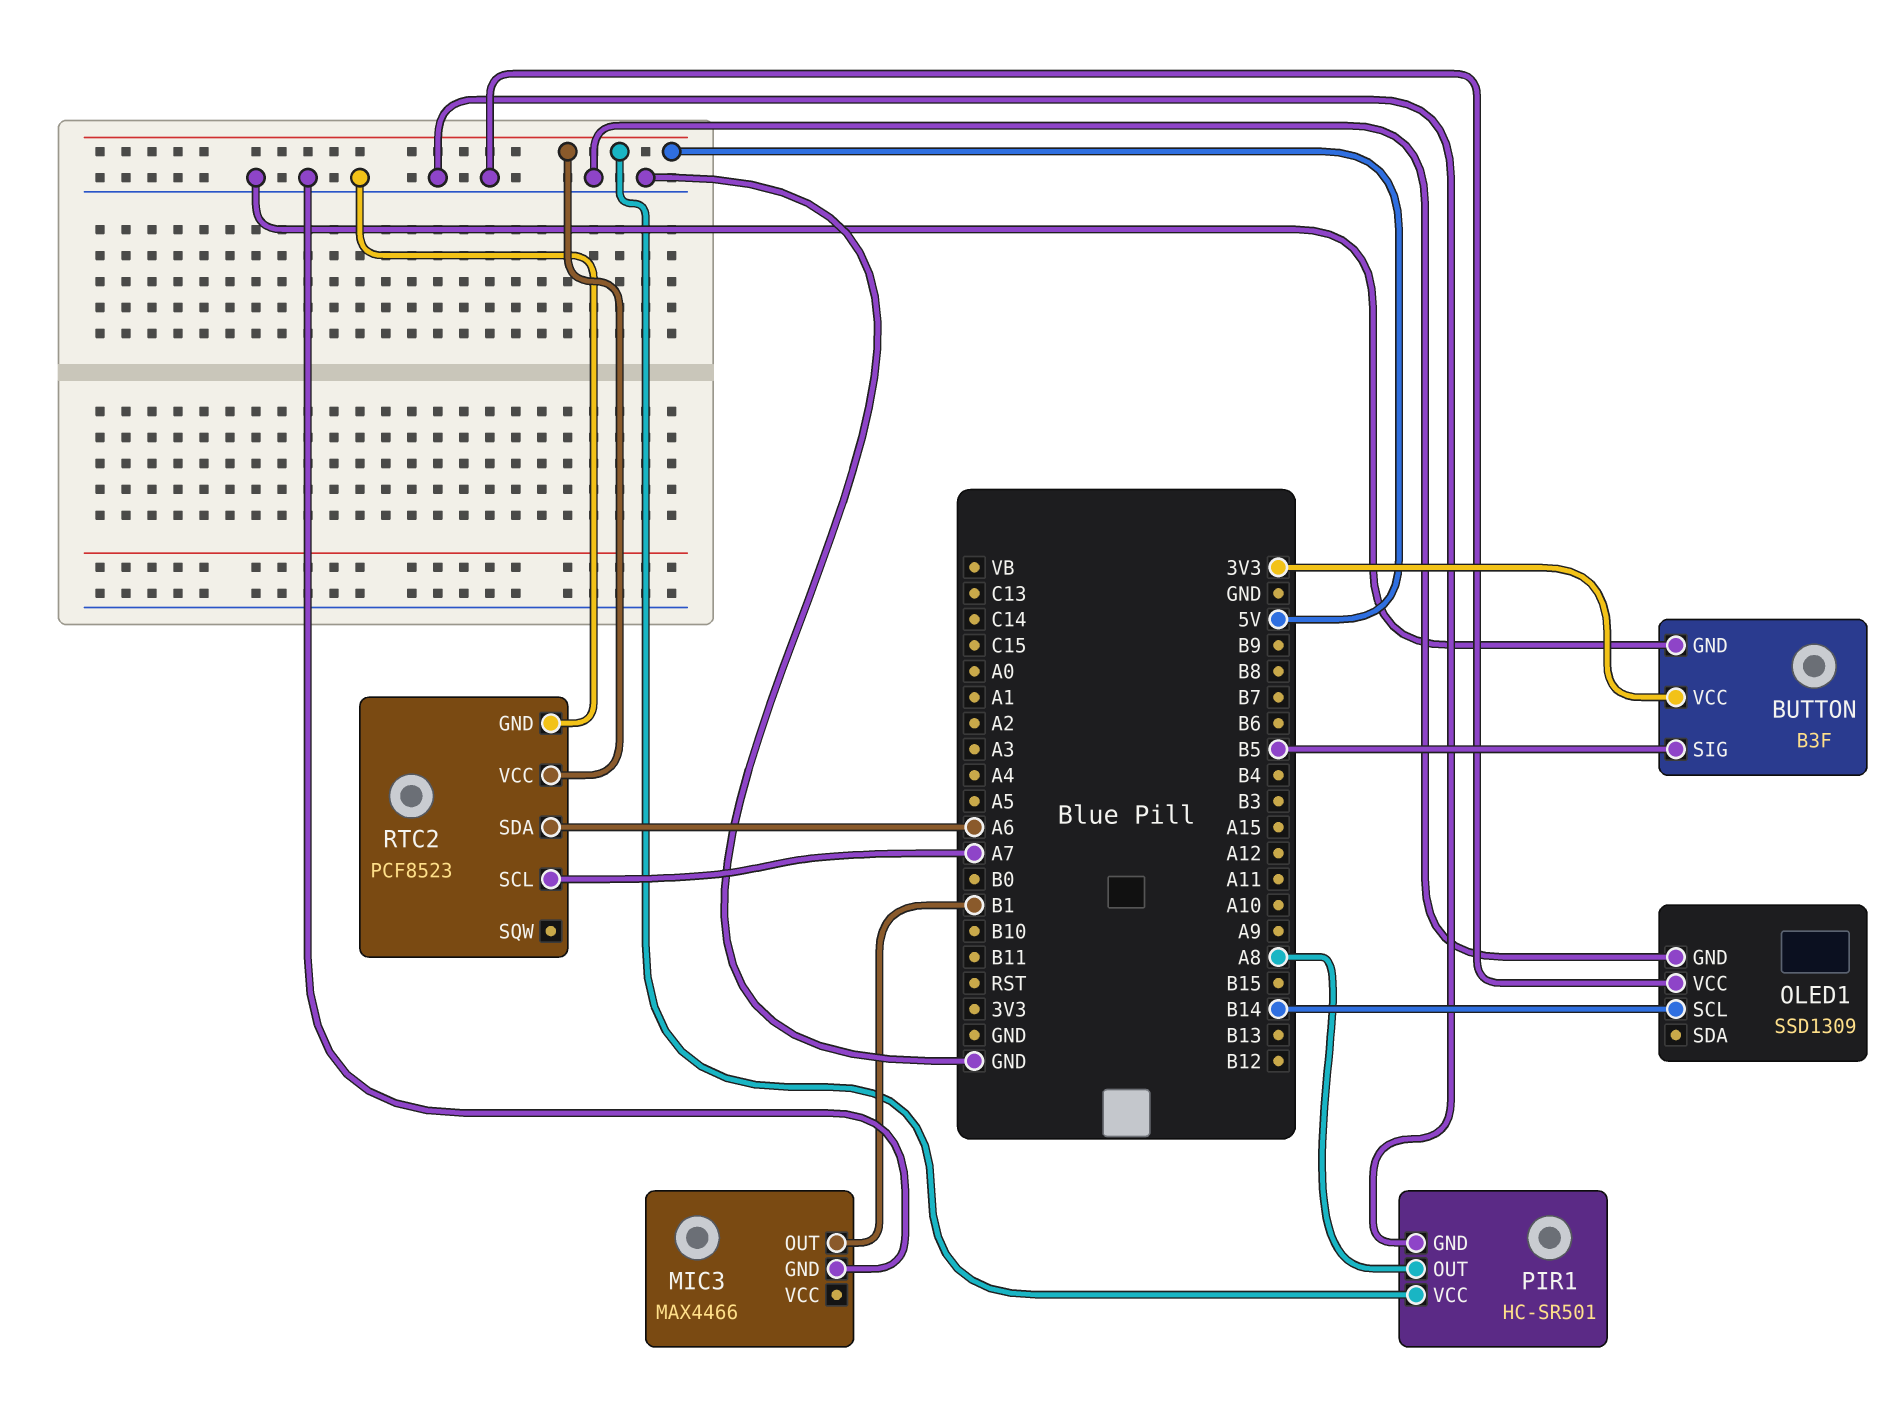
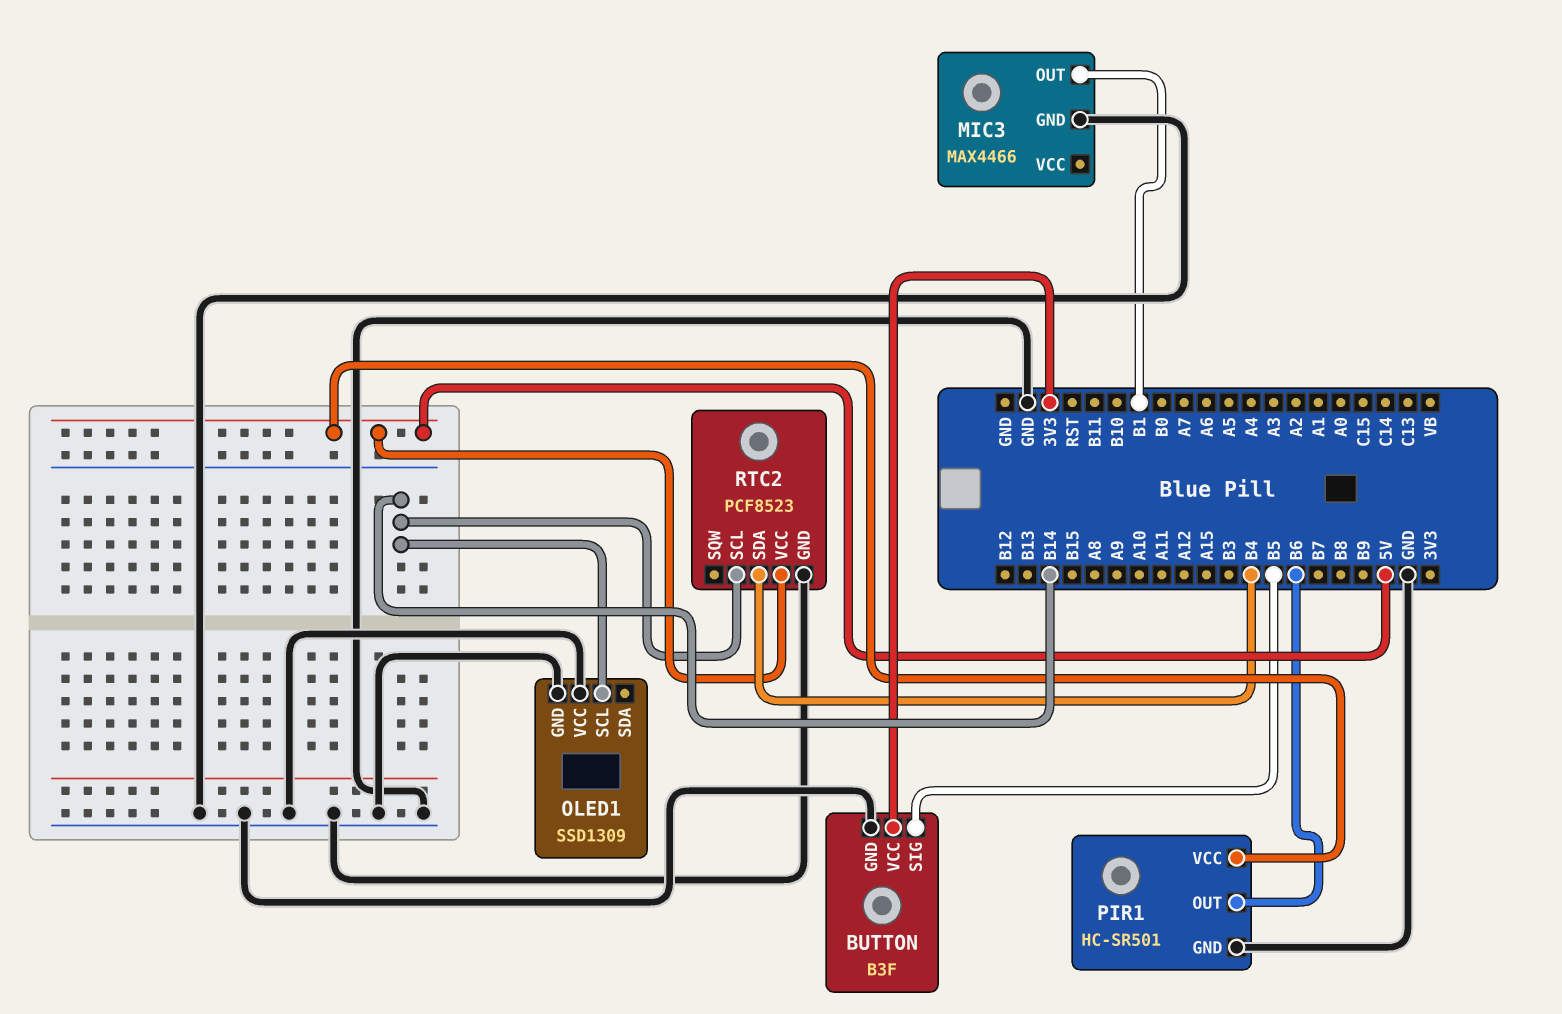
PIR1 pin OUT: A8 -> B6
RTC2 pin SCL: A7 -> B14
RTC2 pin SDA: A6 -> B4

